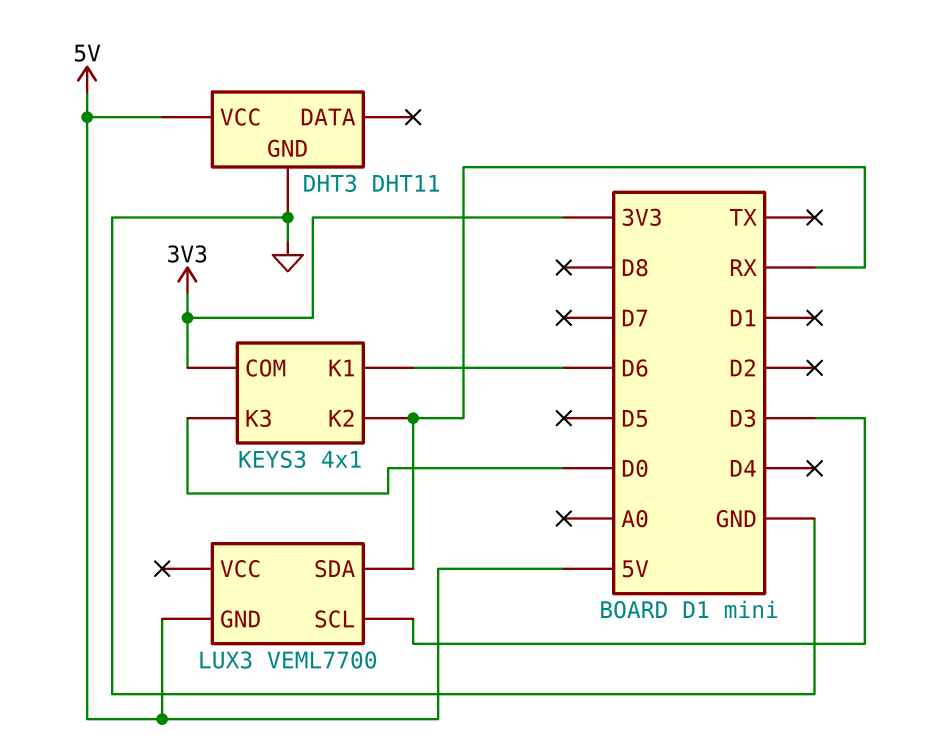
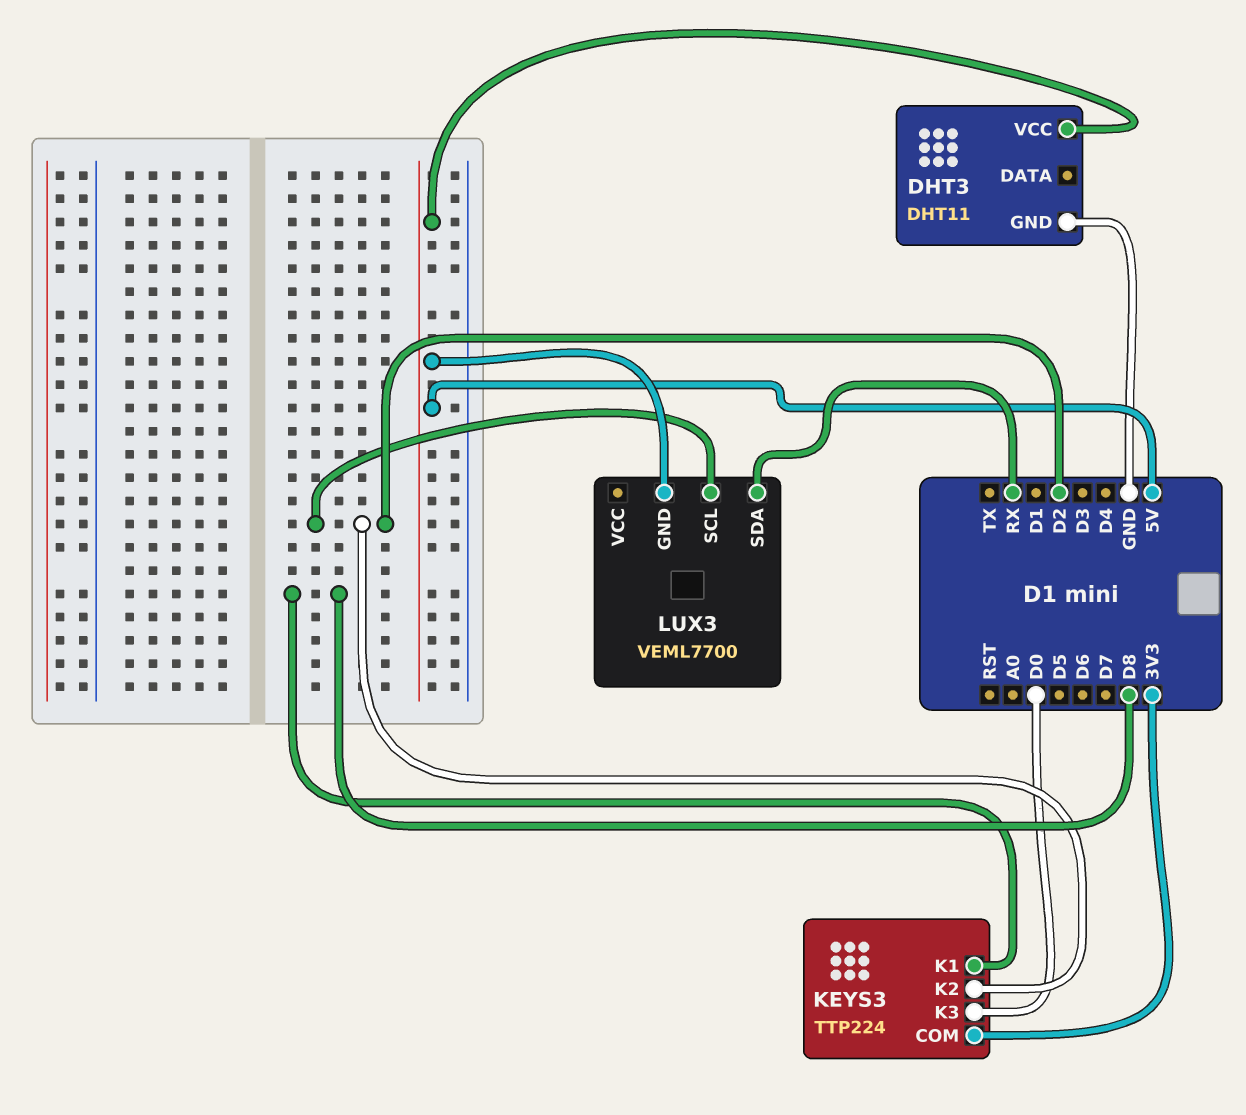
KEYS3: 4x1 -> TTP224
KEYS3 pin K1: D6 -> D8
KEYS3 pin K2: RX -> D2
LUX3 pin SCL: D3 -> D2

